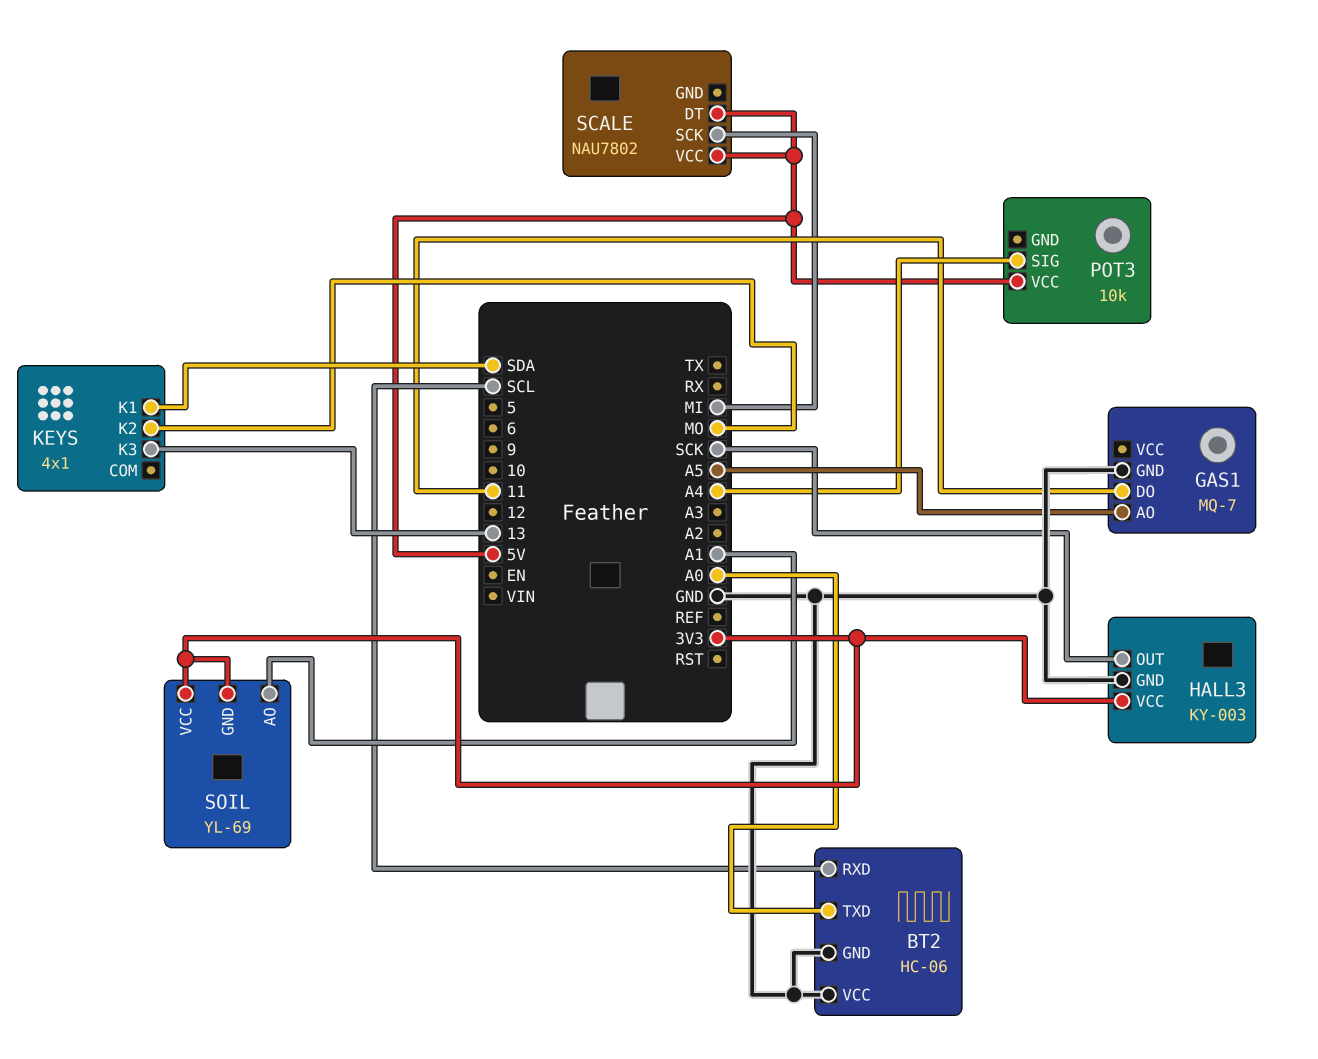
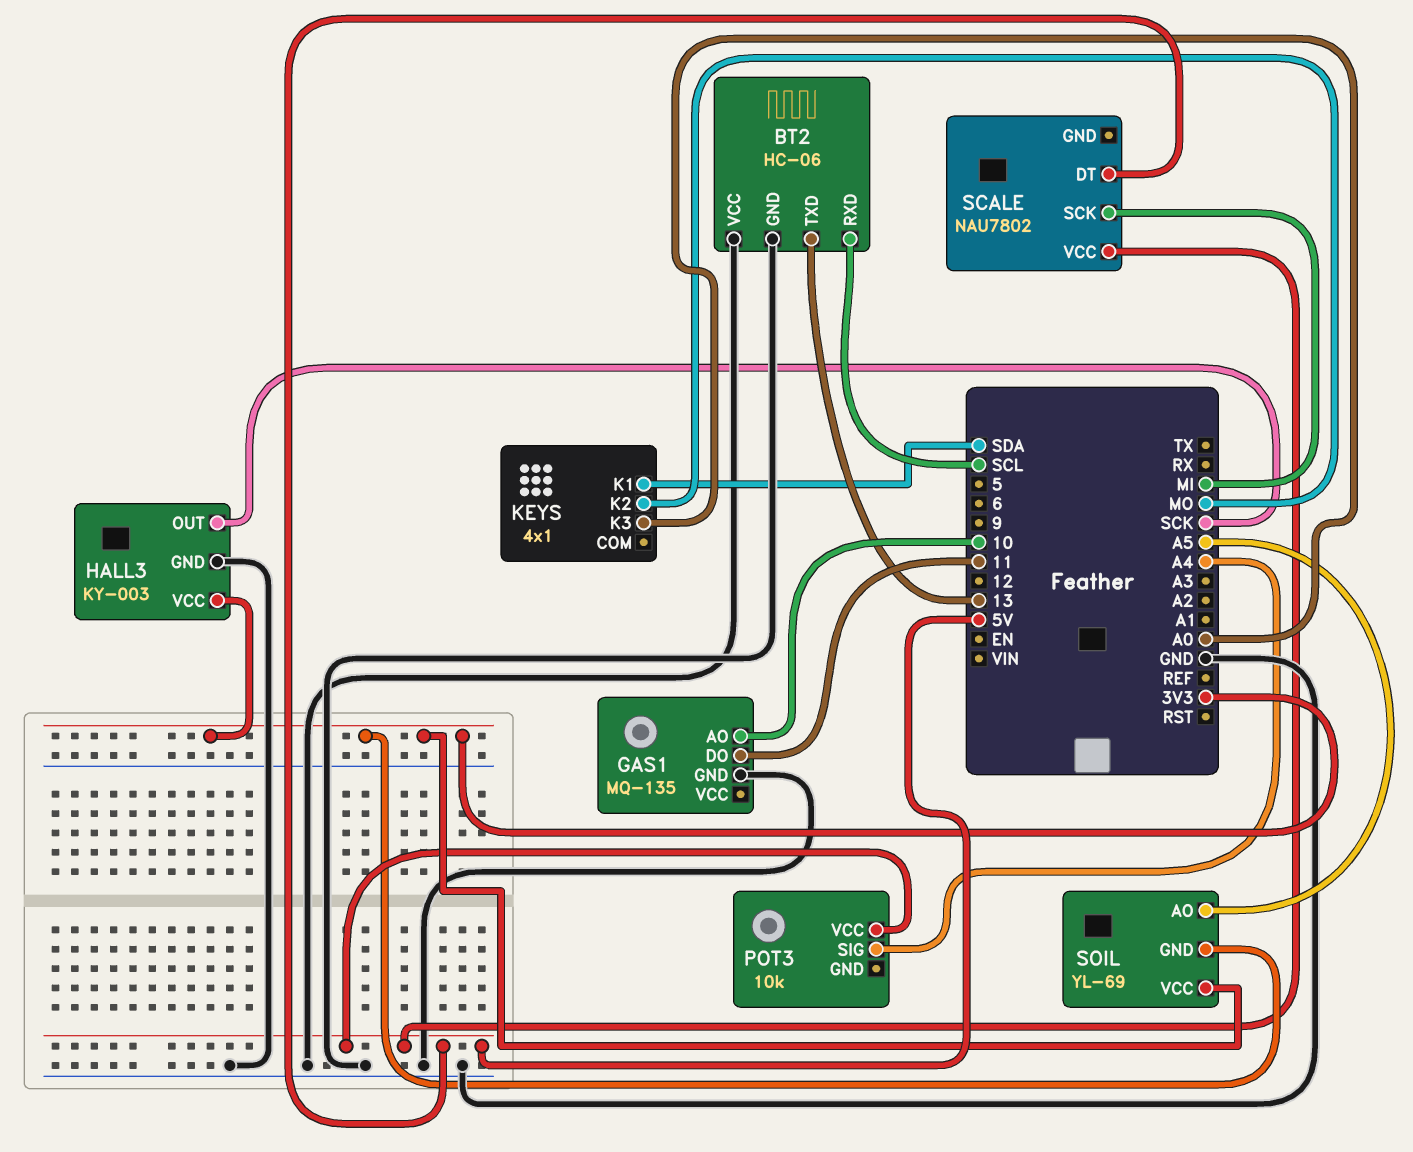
BT2 pin TXD: A0 -> 13
GAS1: MQ-7 -> MQ-135
GAS1 pin AO: A5 -> 10
KEYS pin K3: 13 -> A0
SOIL pin AO: A1 -> A5

